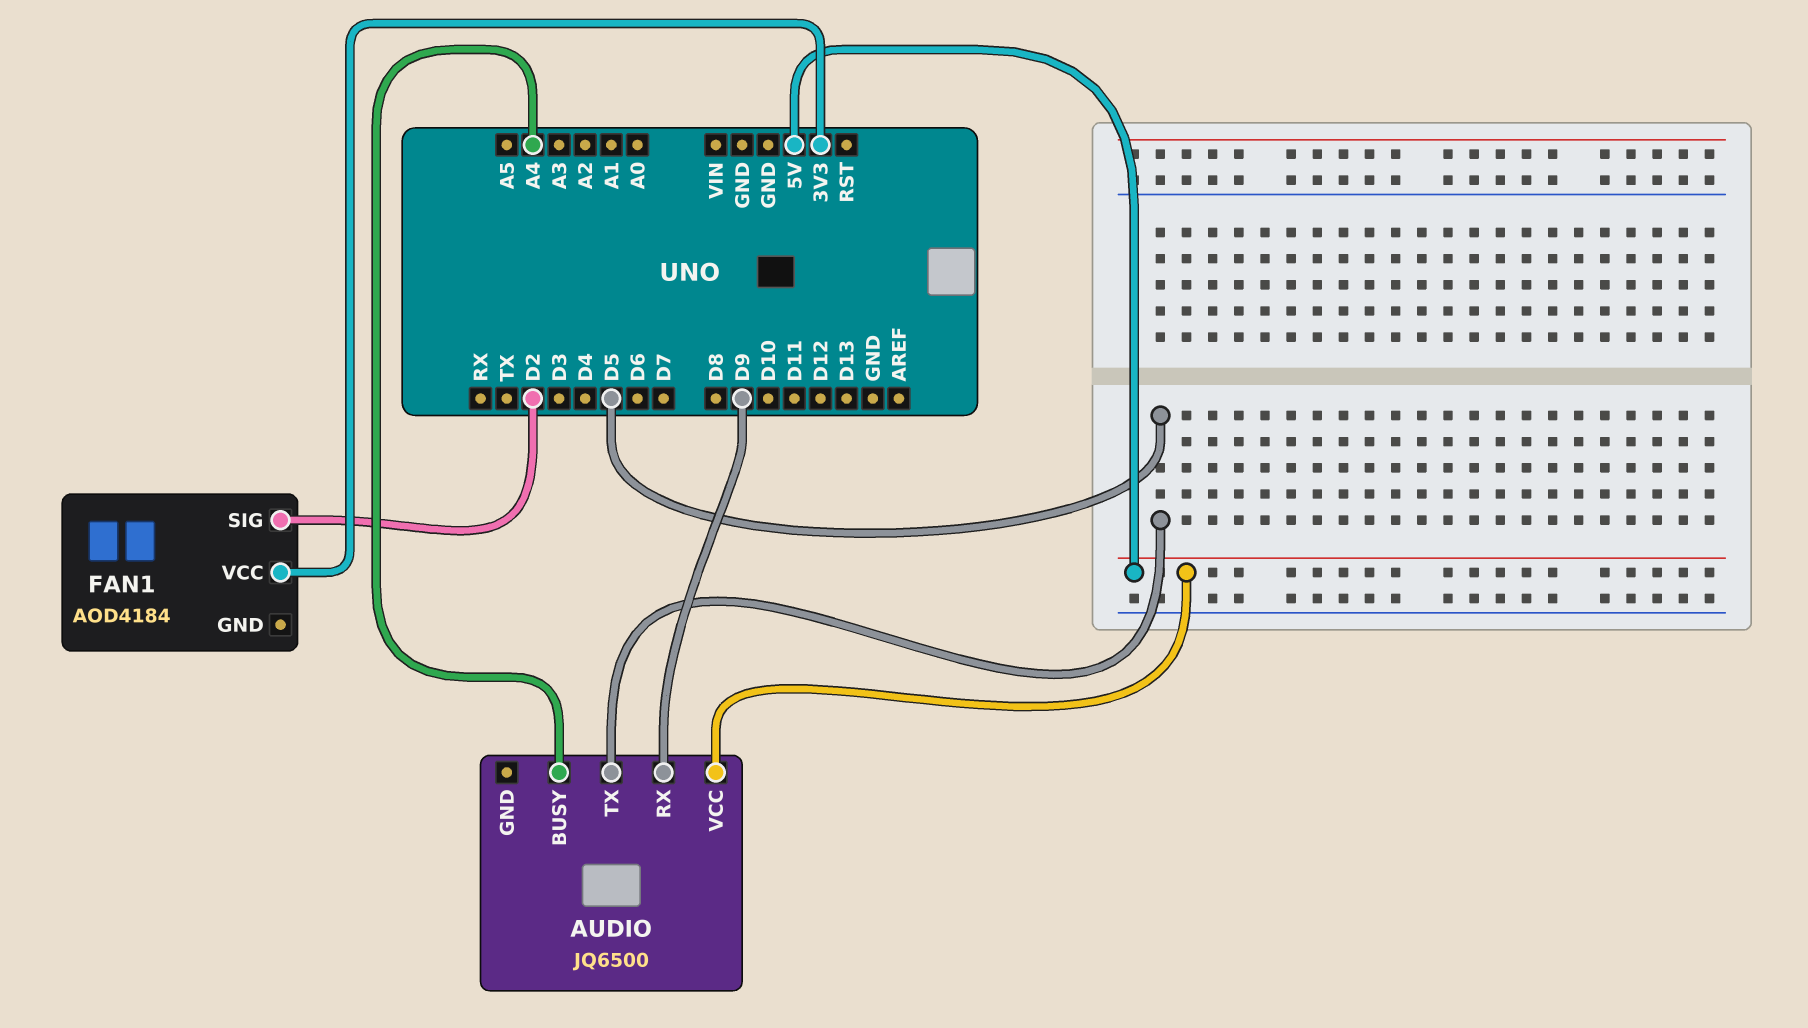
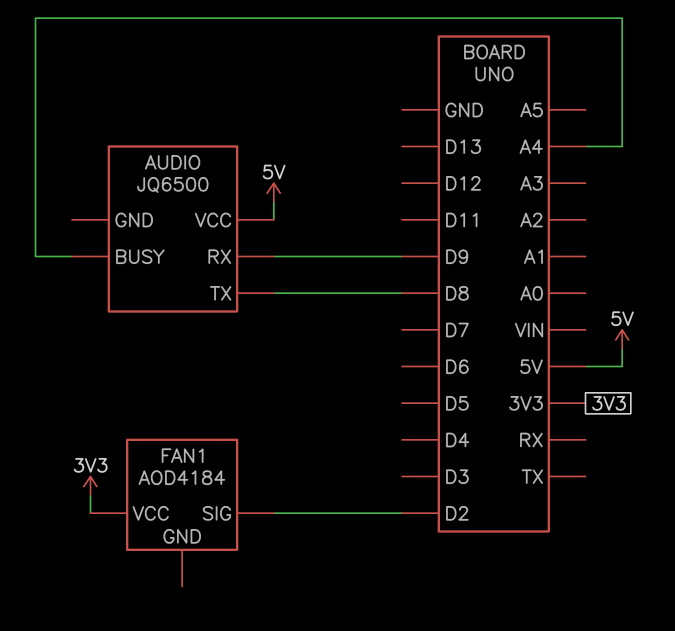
AUDIO pin TX: D5 -> D8

